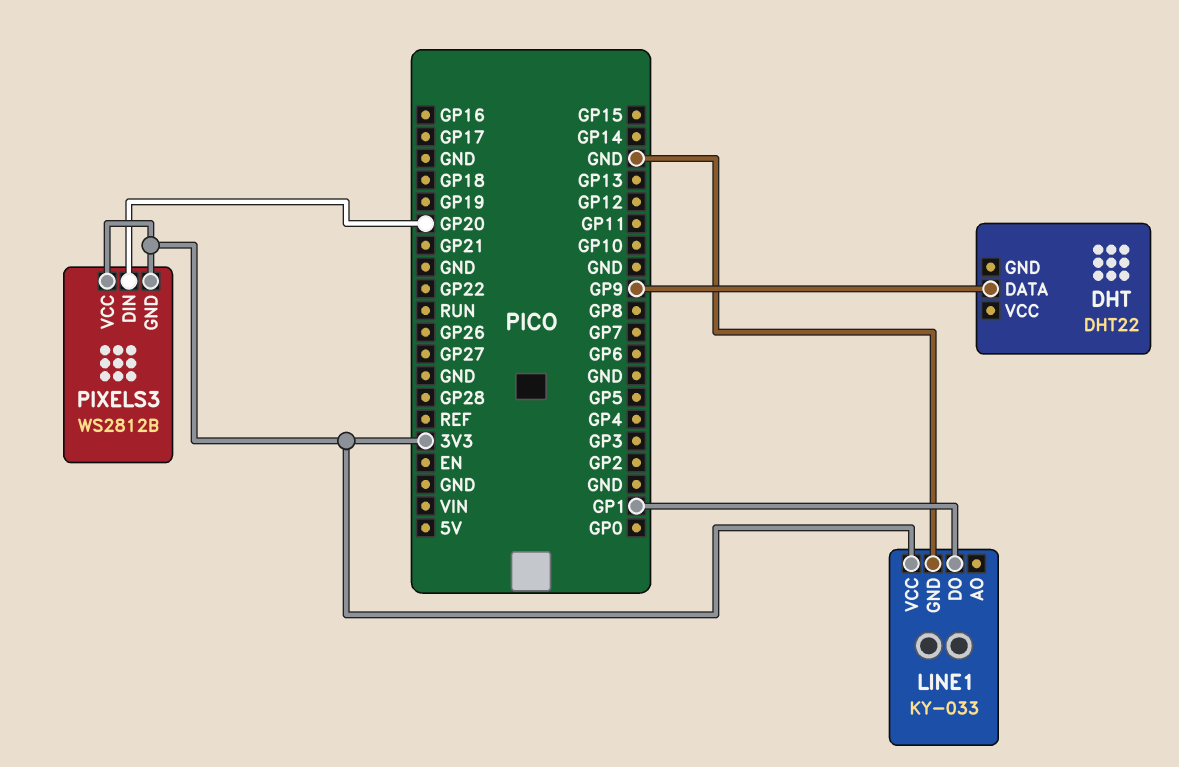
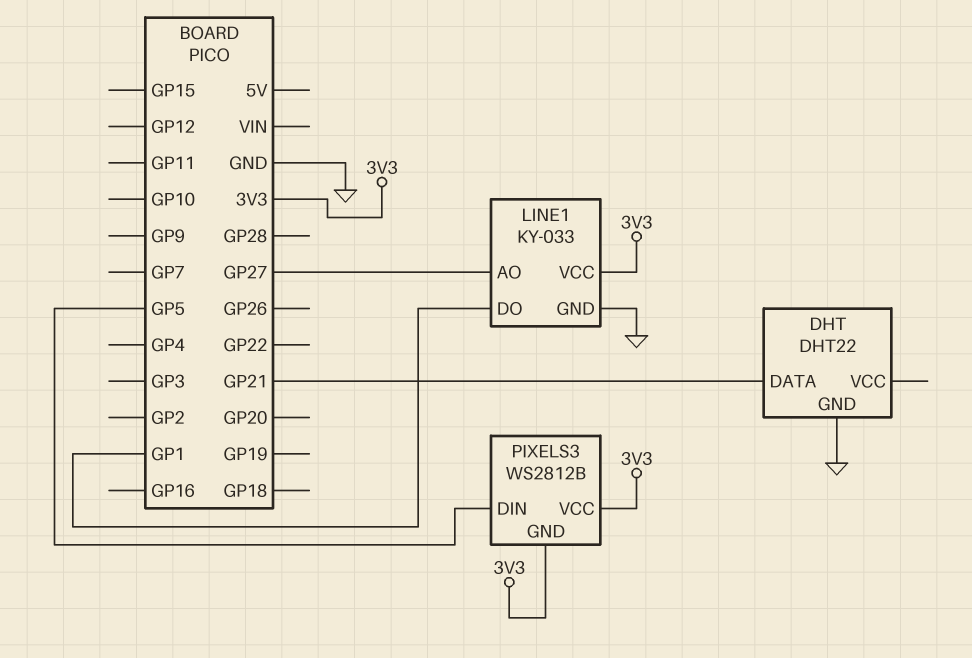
DHT pin DATA: GP9 -> GP21
DHT pin GND: none -> GND
LINE1 pin AO: none -> GP27
PIXELS3 pin DIN: GP20 -> GP5

